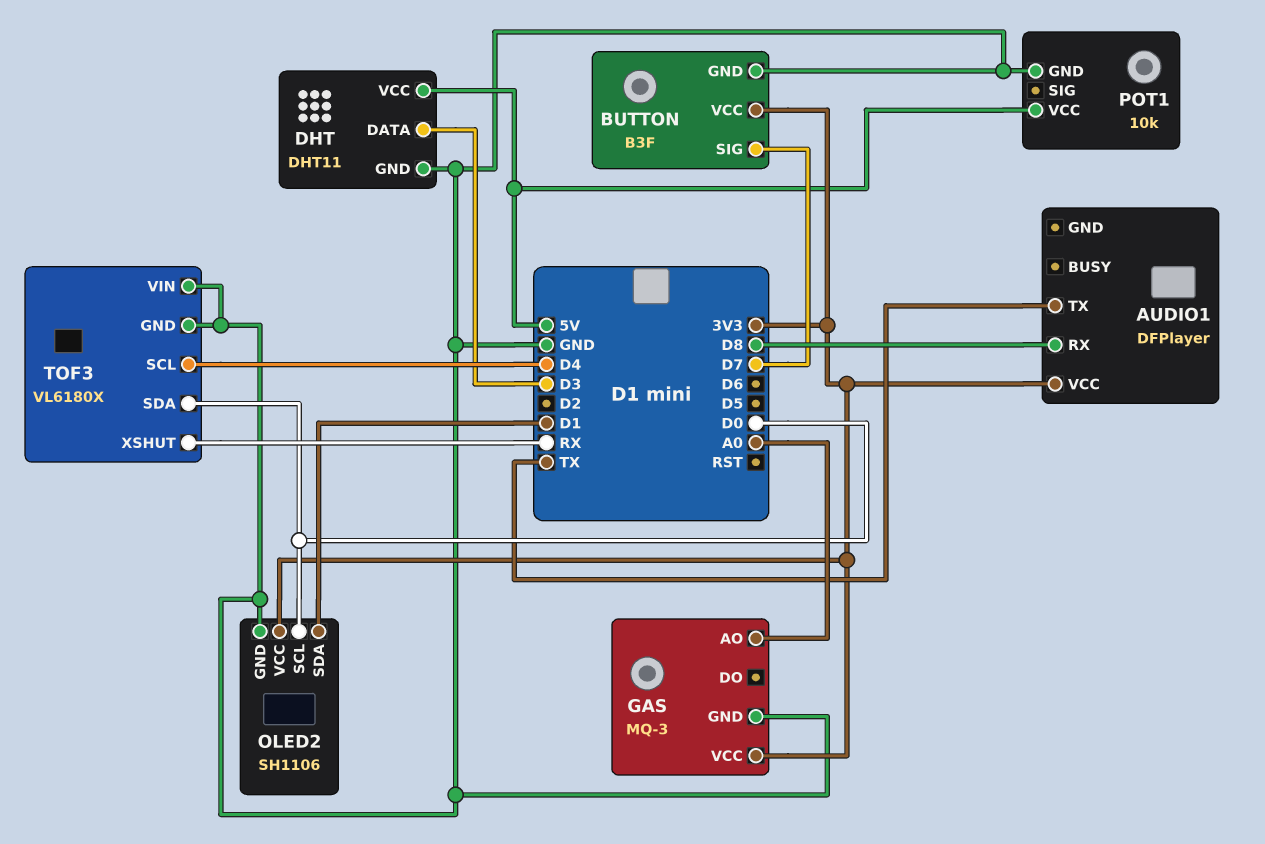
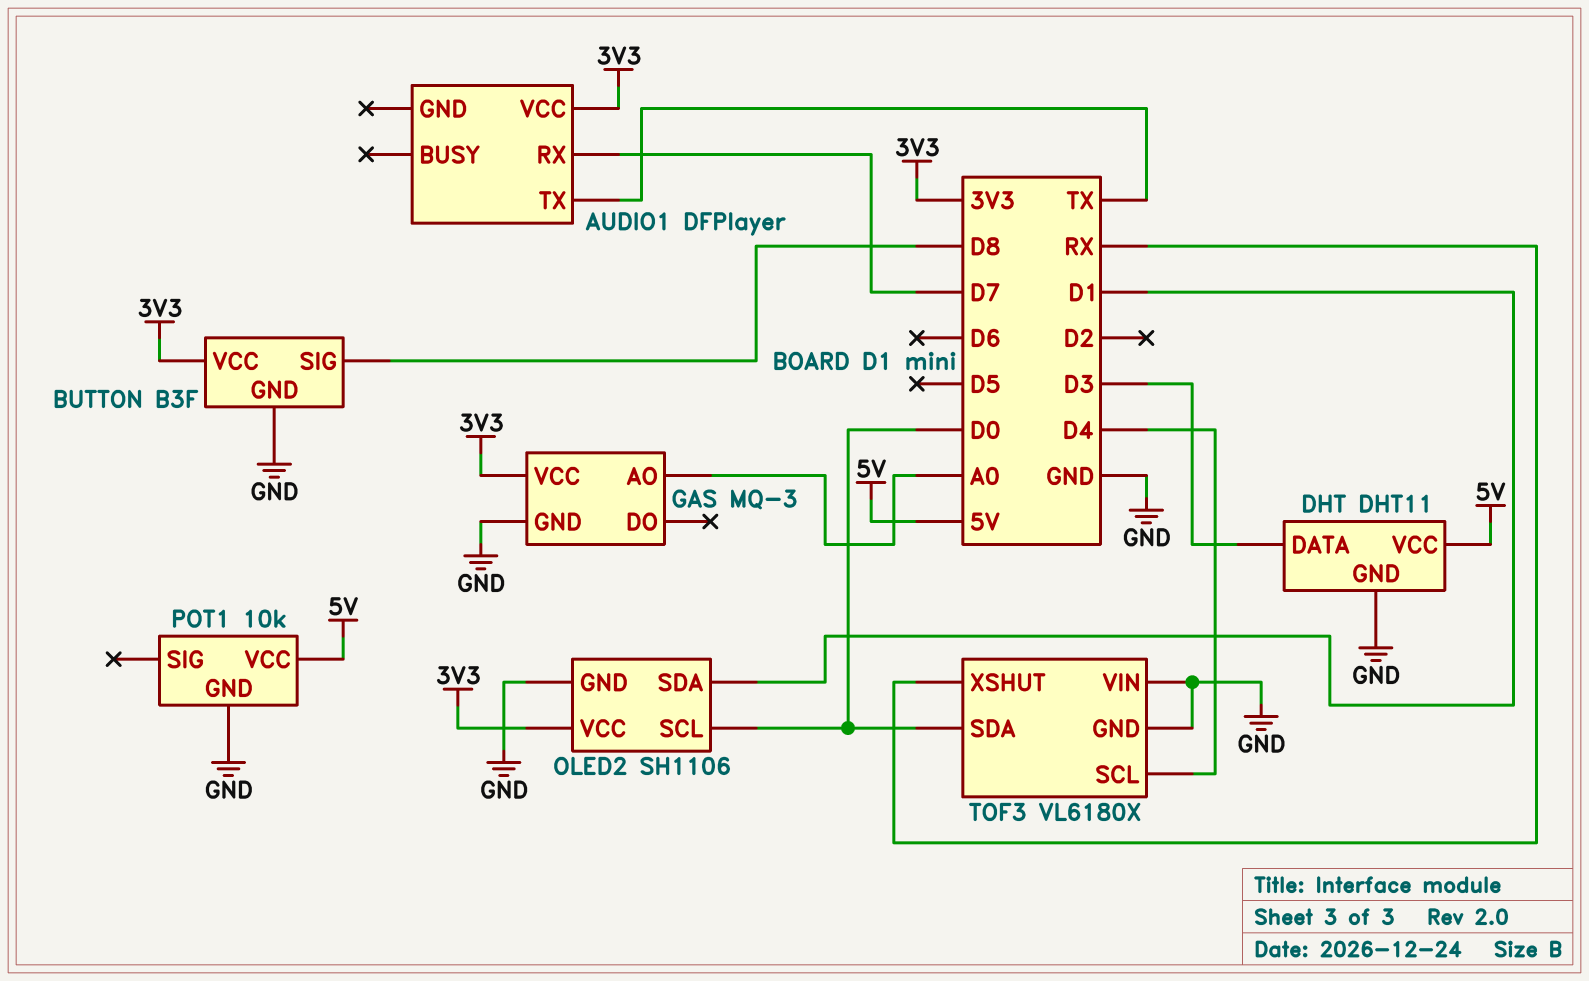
AUDIO1 pin RX: D8 -> D7
BUTTON pin SIG: D7 -> D8

